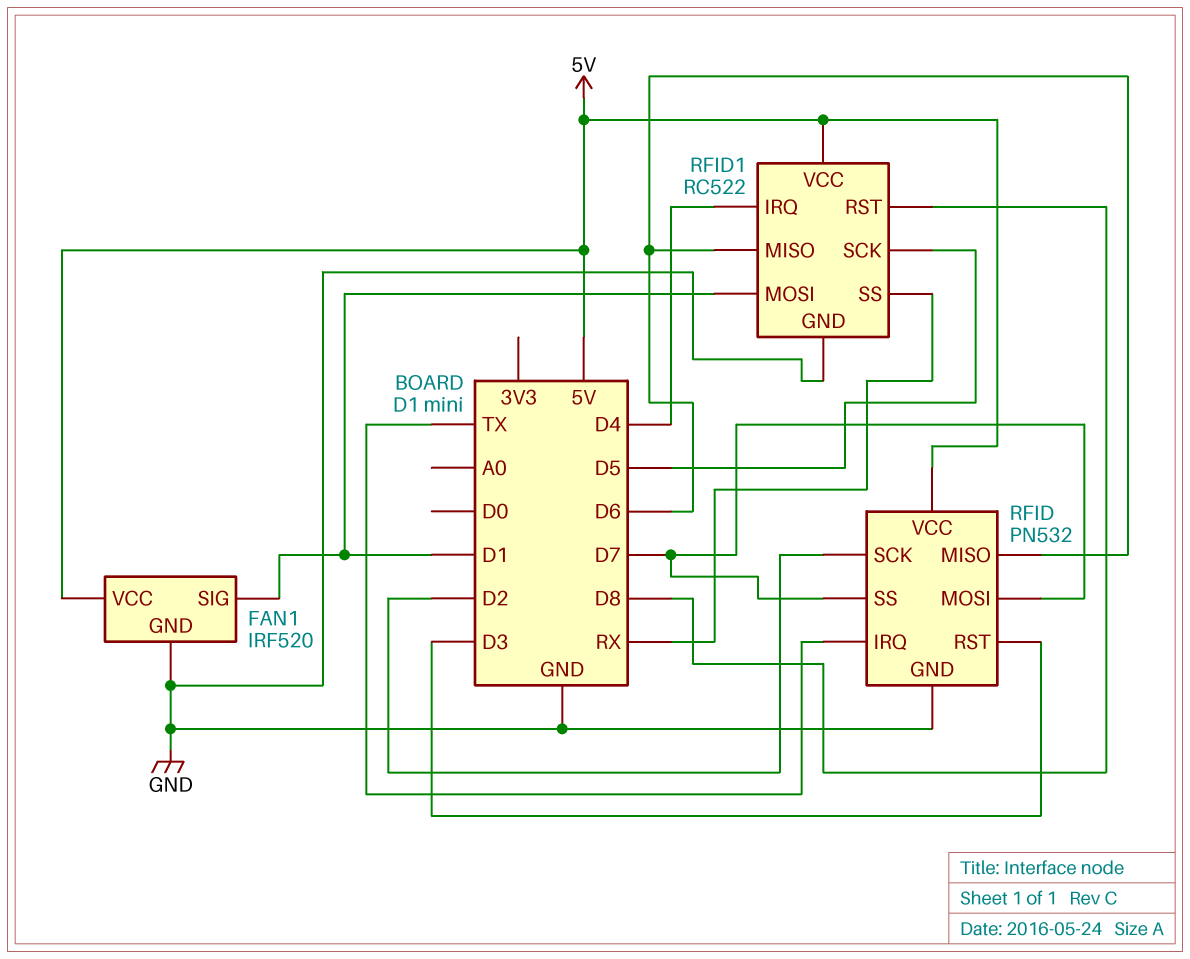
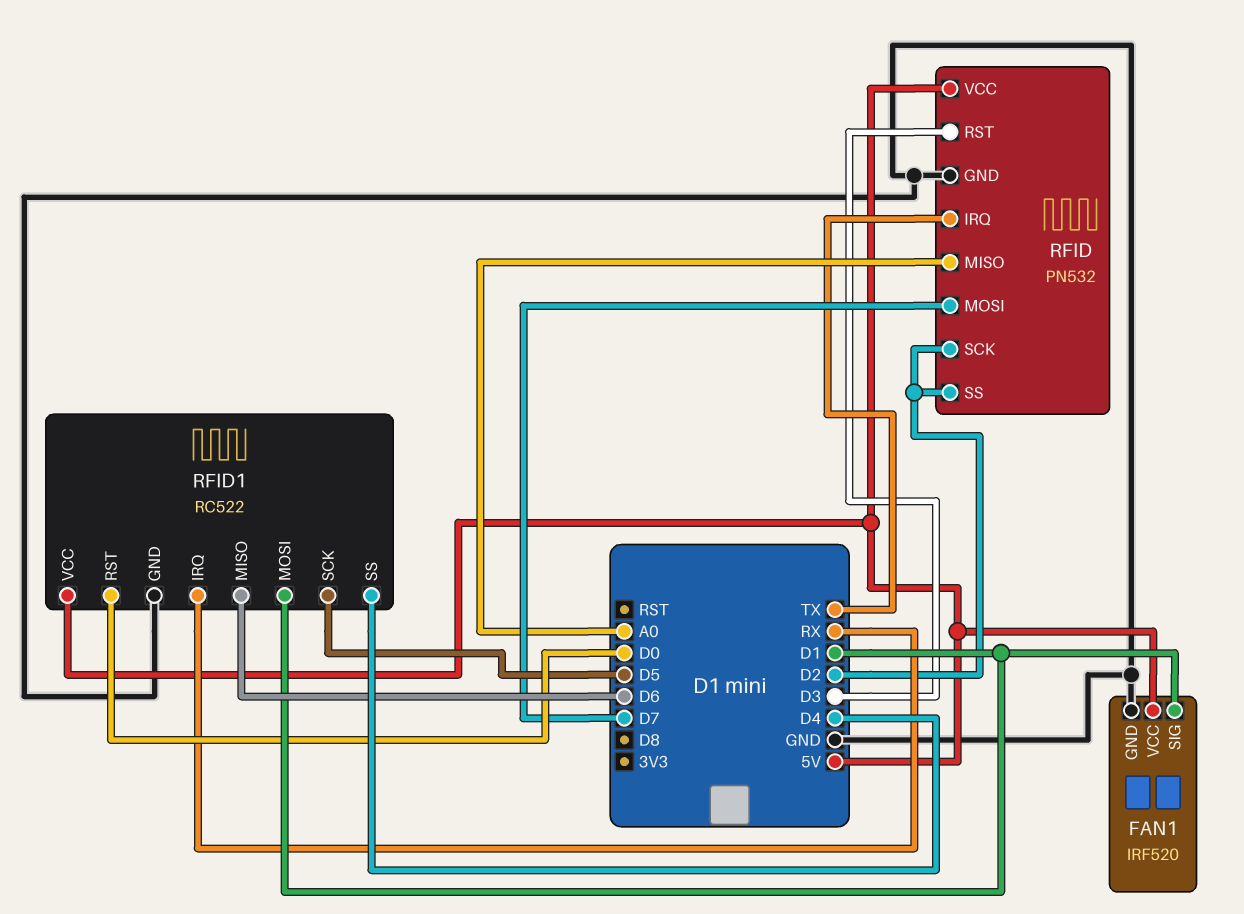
RFID pin MISO: D6 -> A0
RFID pin SS: D7 -> D2
RFID1 pin IRQ: D4 -> RX
RFID1 pin RST: D8 -> D0
RFID1 pin SS: RX -> D4

